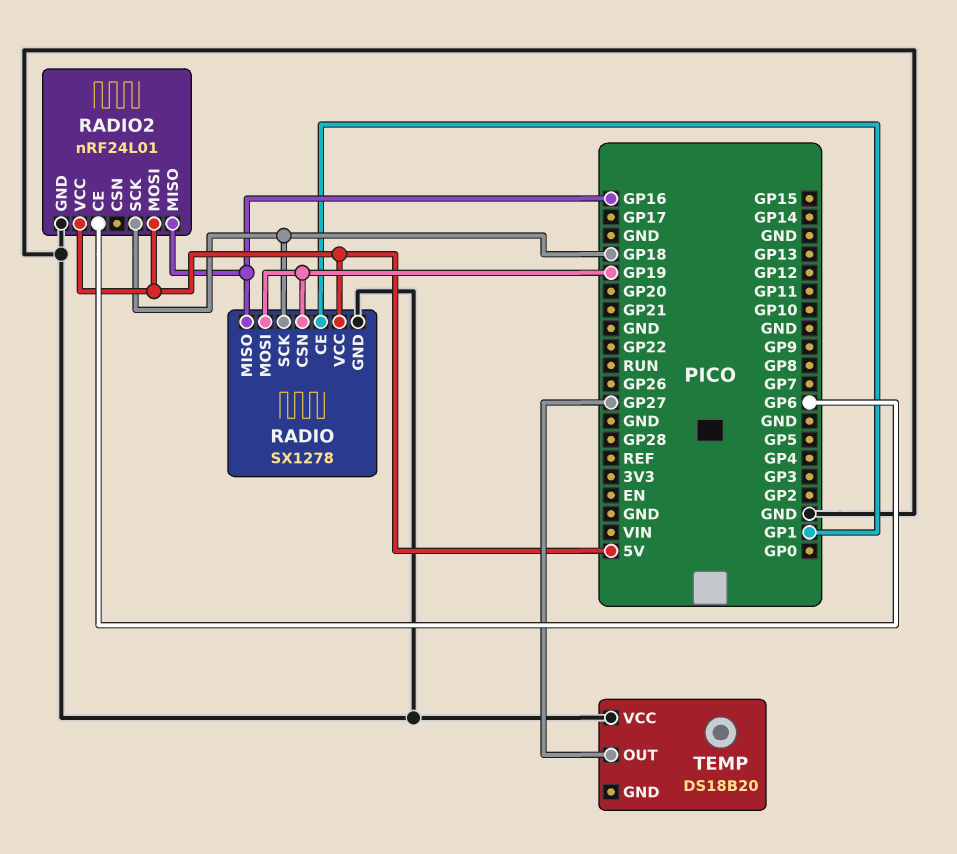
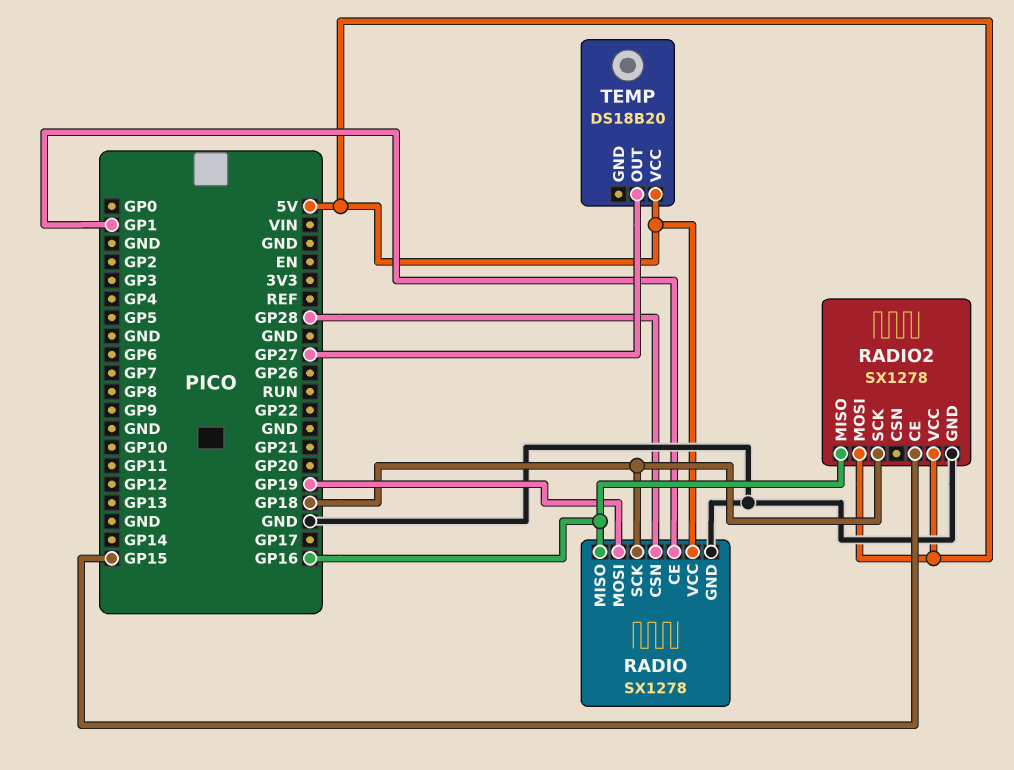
RADIO pin CSN: GP19 -> GP28
RADIO2: nRF24L01 -> SX1278
RADIO2 pin CE: GP6 -> GP15
TEMP pin VCC: GND -> 5V

